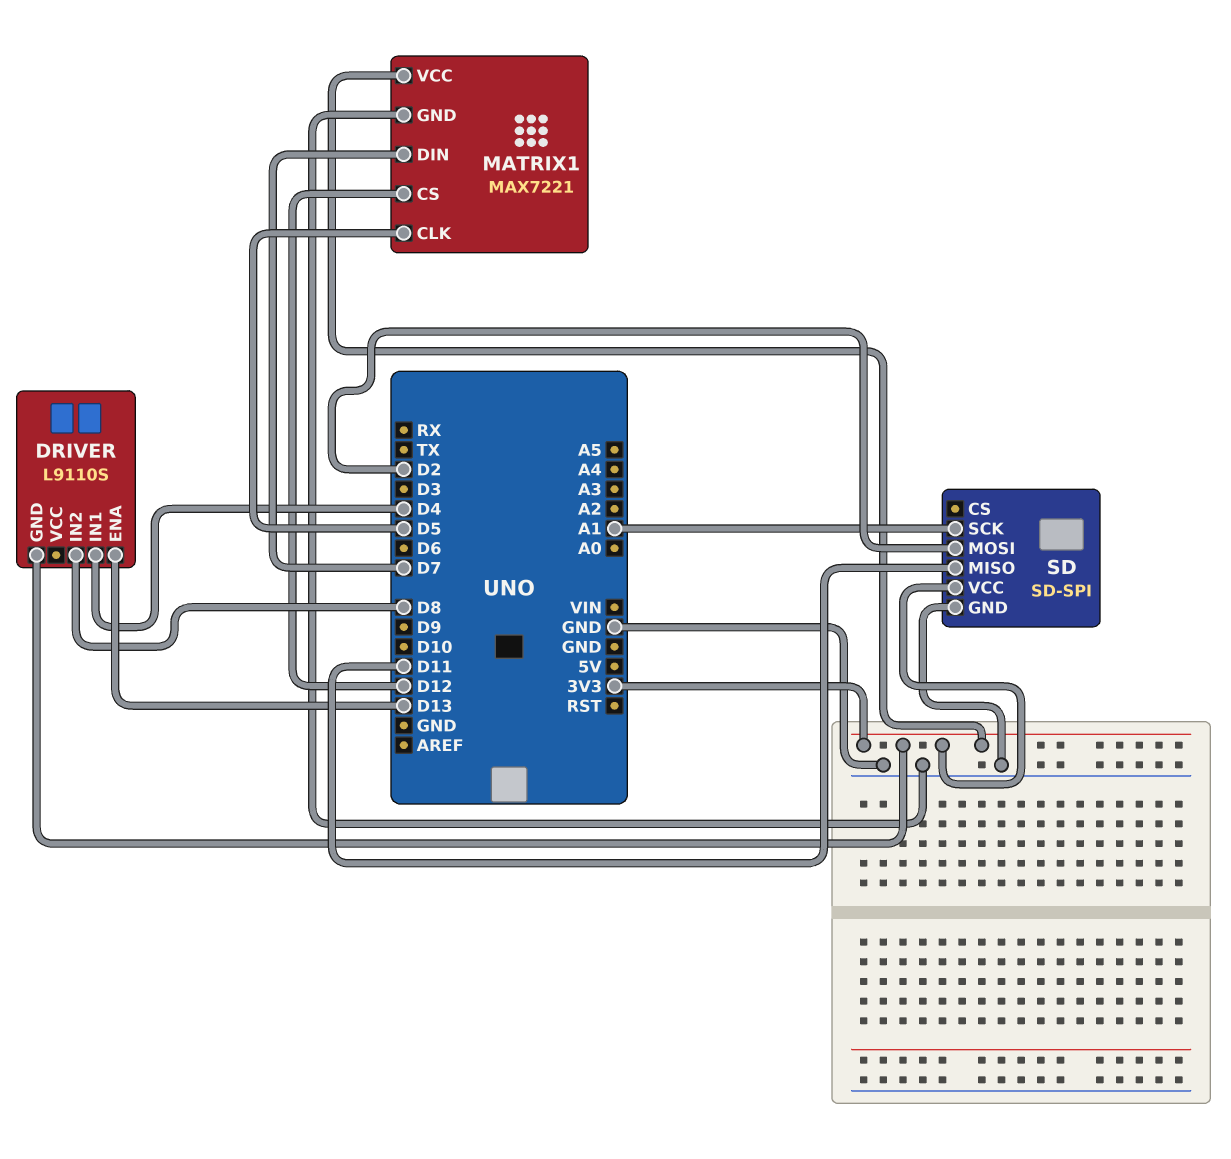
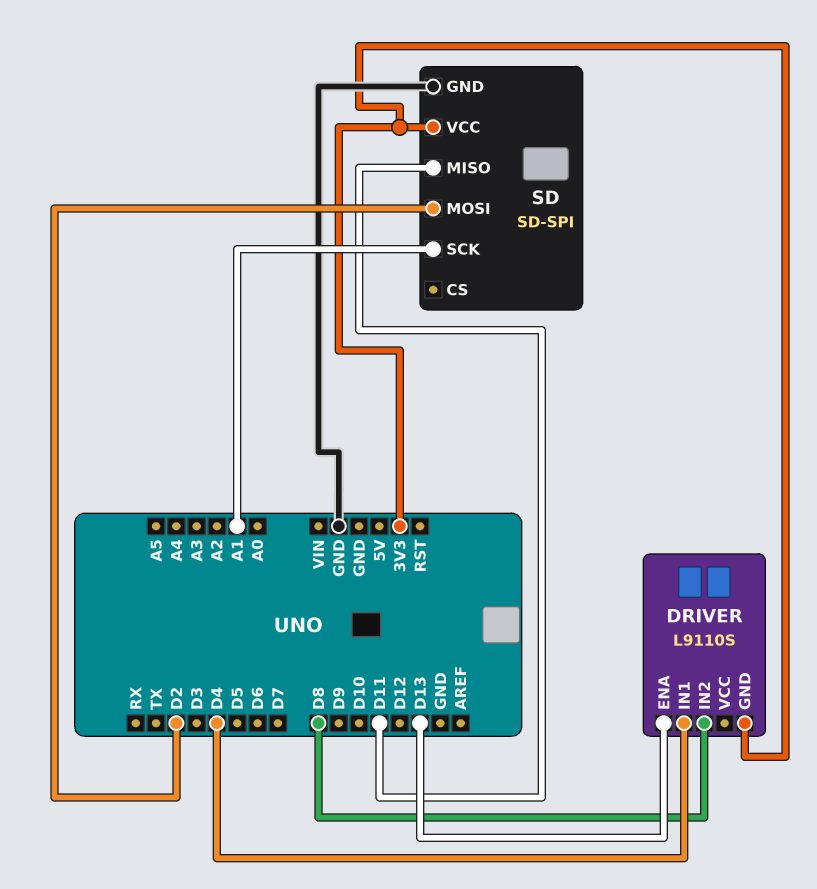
MATRIX1: MAX7221 -> none
MATRIX1 pin CLK: D5 -> none
MATRIX1 pin CS: D12 -> none
MATRIX1 pin DIN: D7 -> none
MATRIX1 pin GND: GND -> none
MATRIX1 pin VCC: 3V3 -> none

